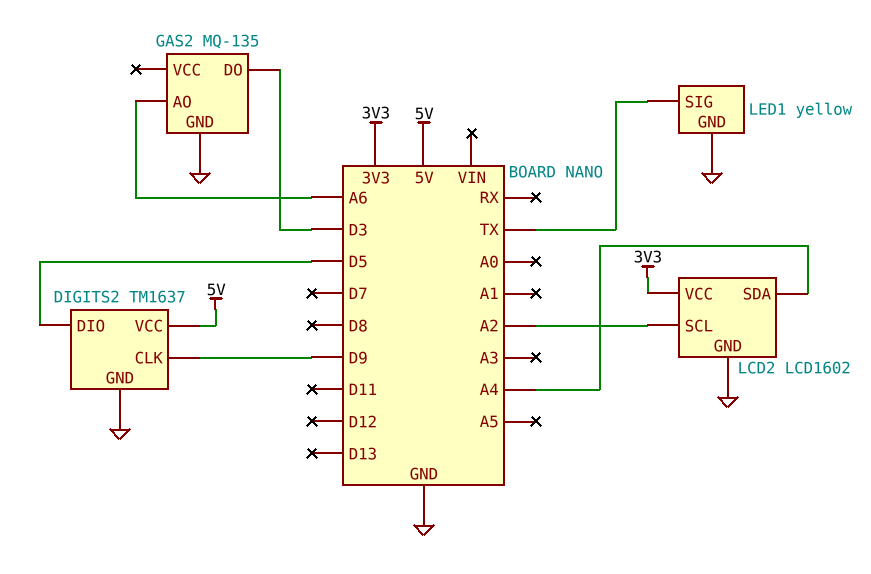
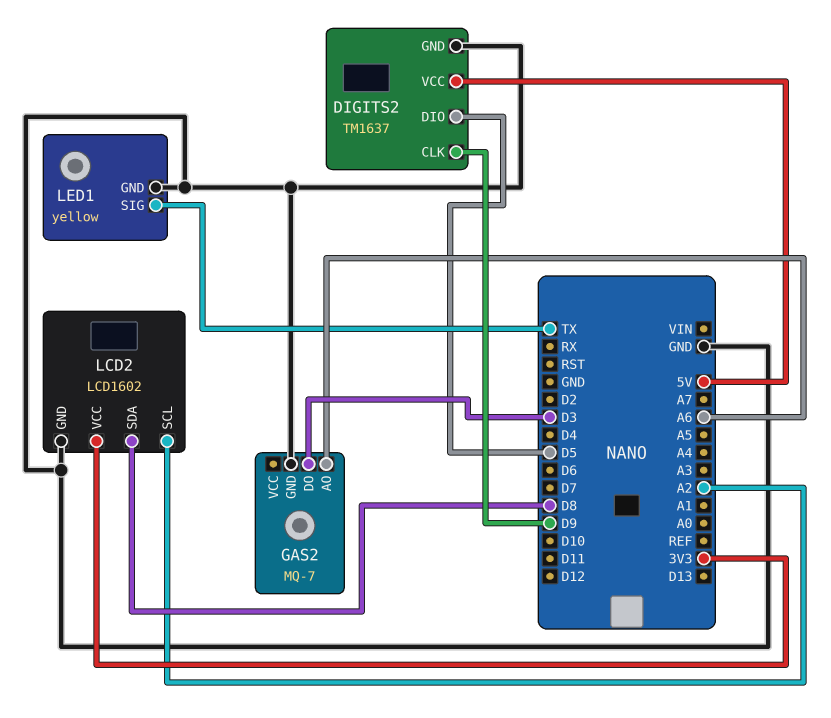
GAS2: MQ-135 -> MQ-7
LCD2 pin SDA: A4 -> D8

